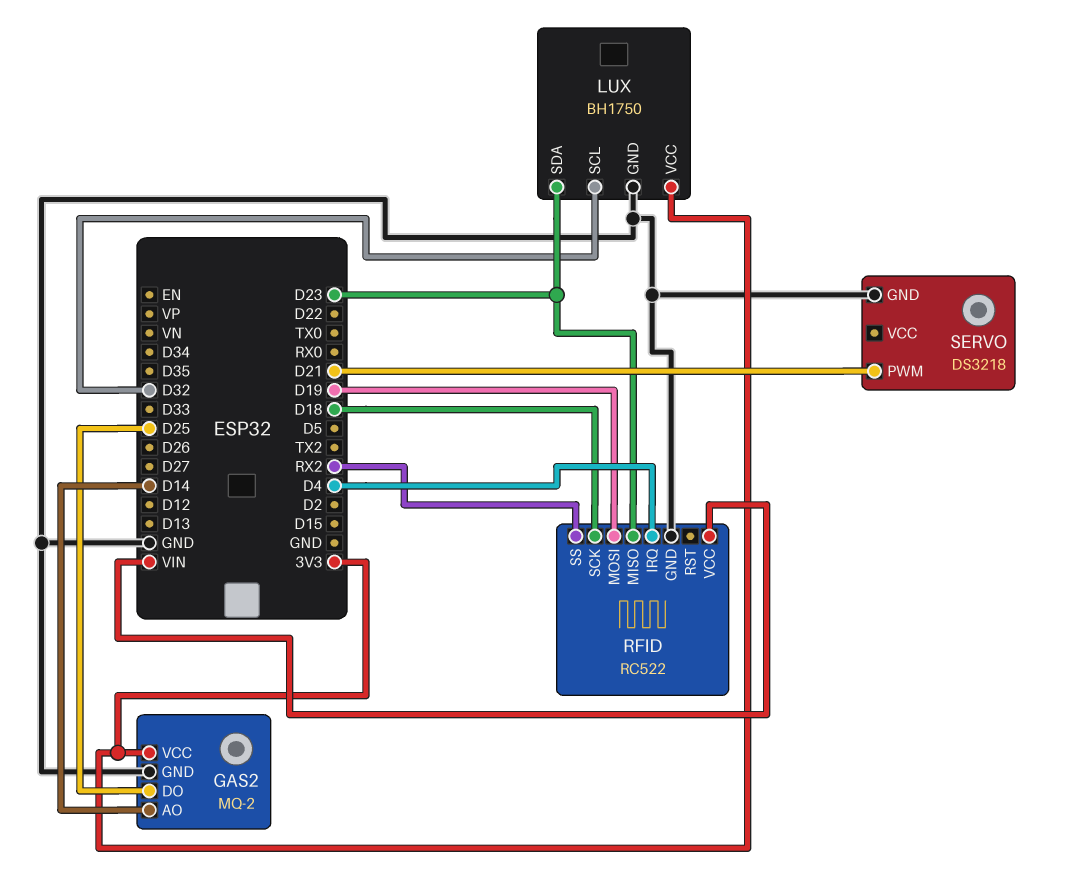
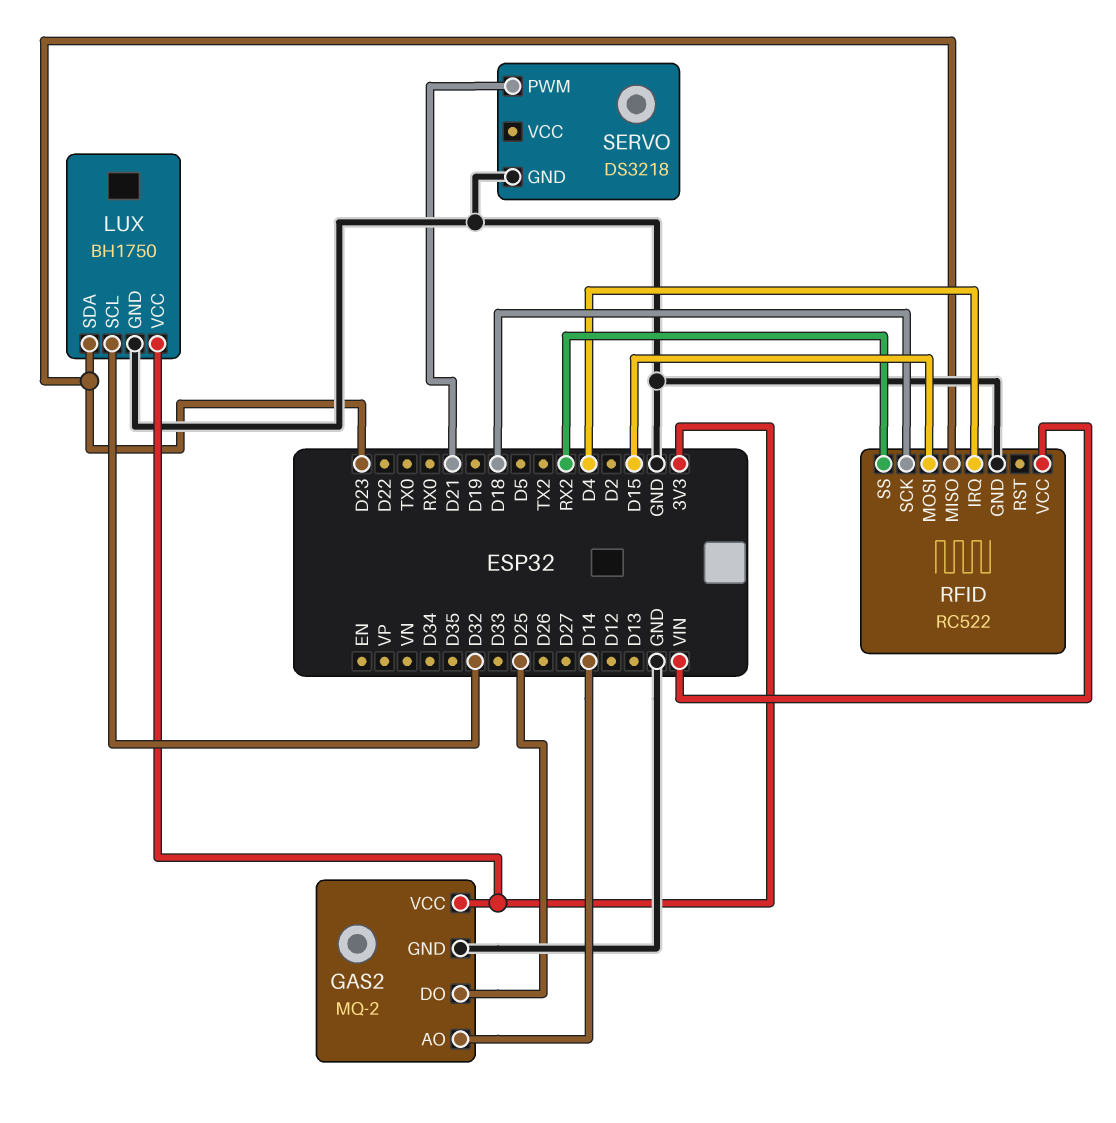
RFID pin MOSI: D19 -> D15

